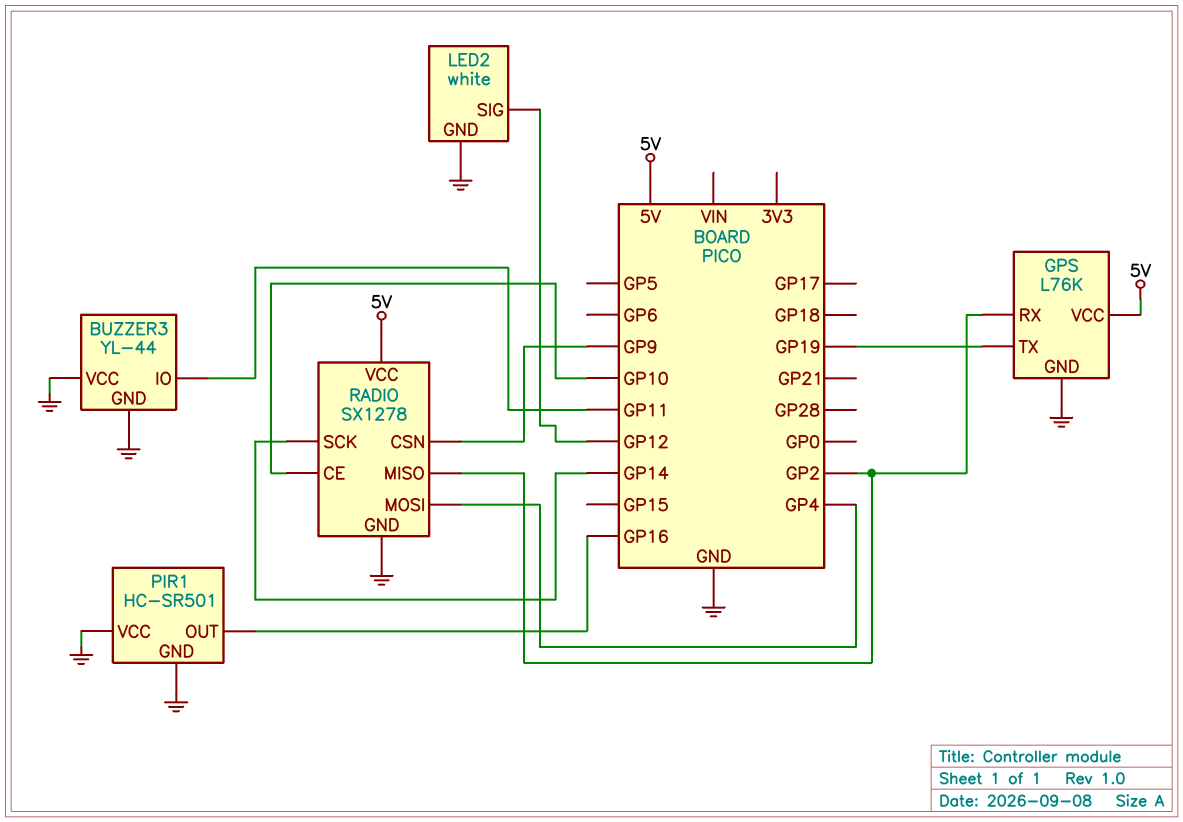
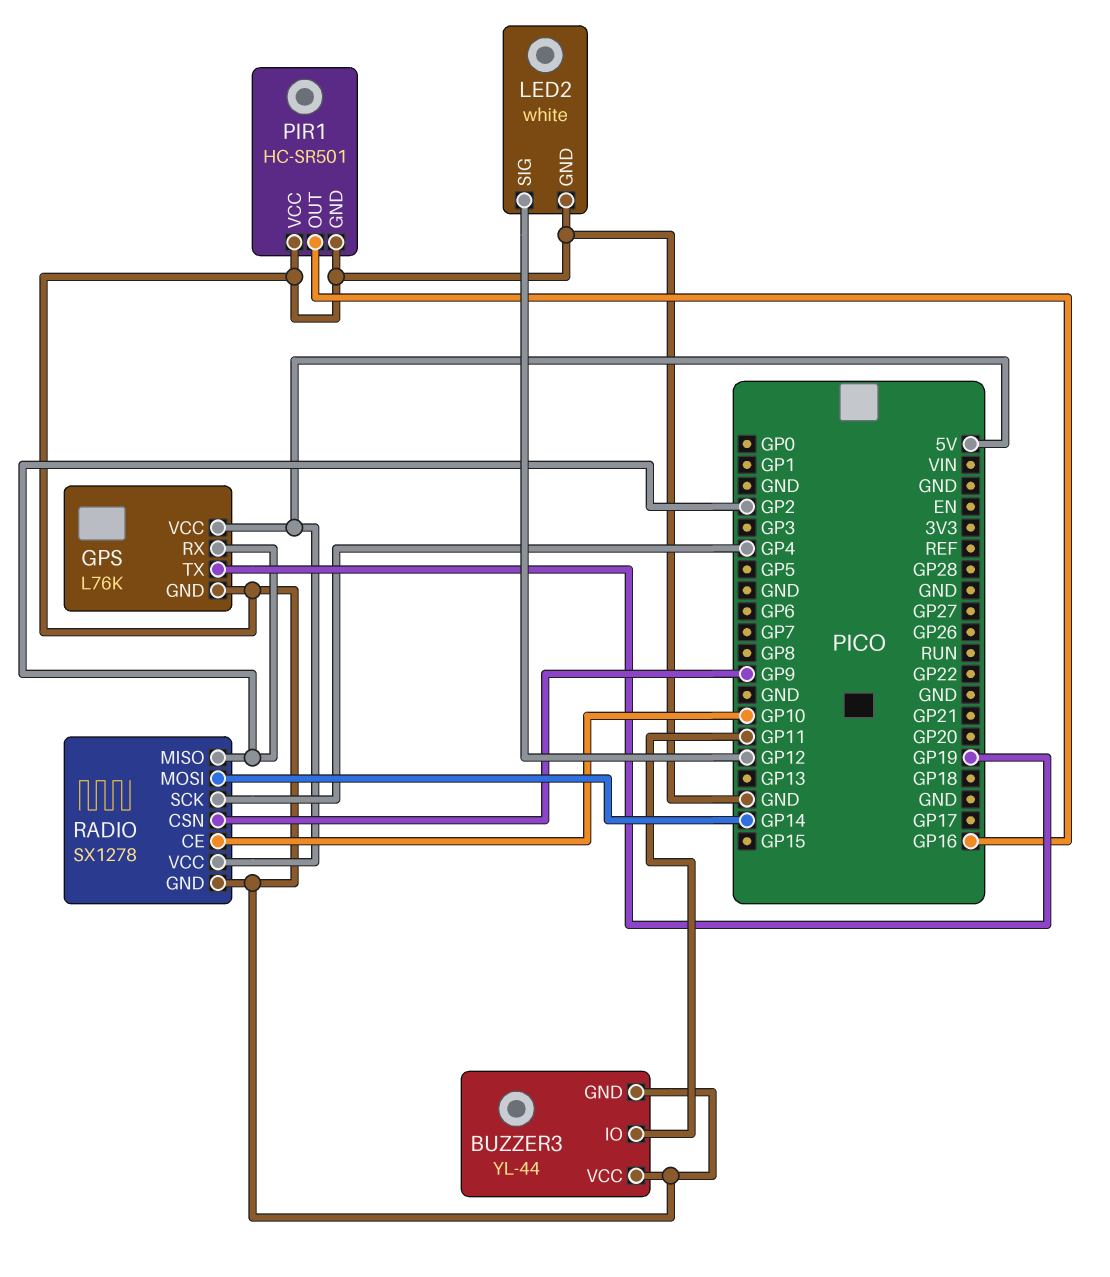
RADIO pin MOSI: GP4 -> GP14
RADIO pin SCK: GP14 -> GP4

